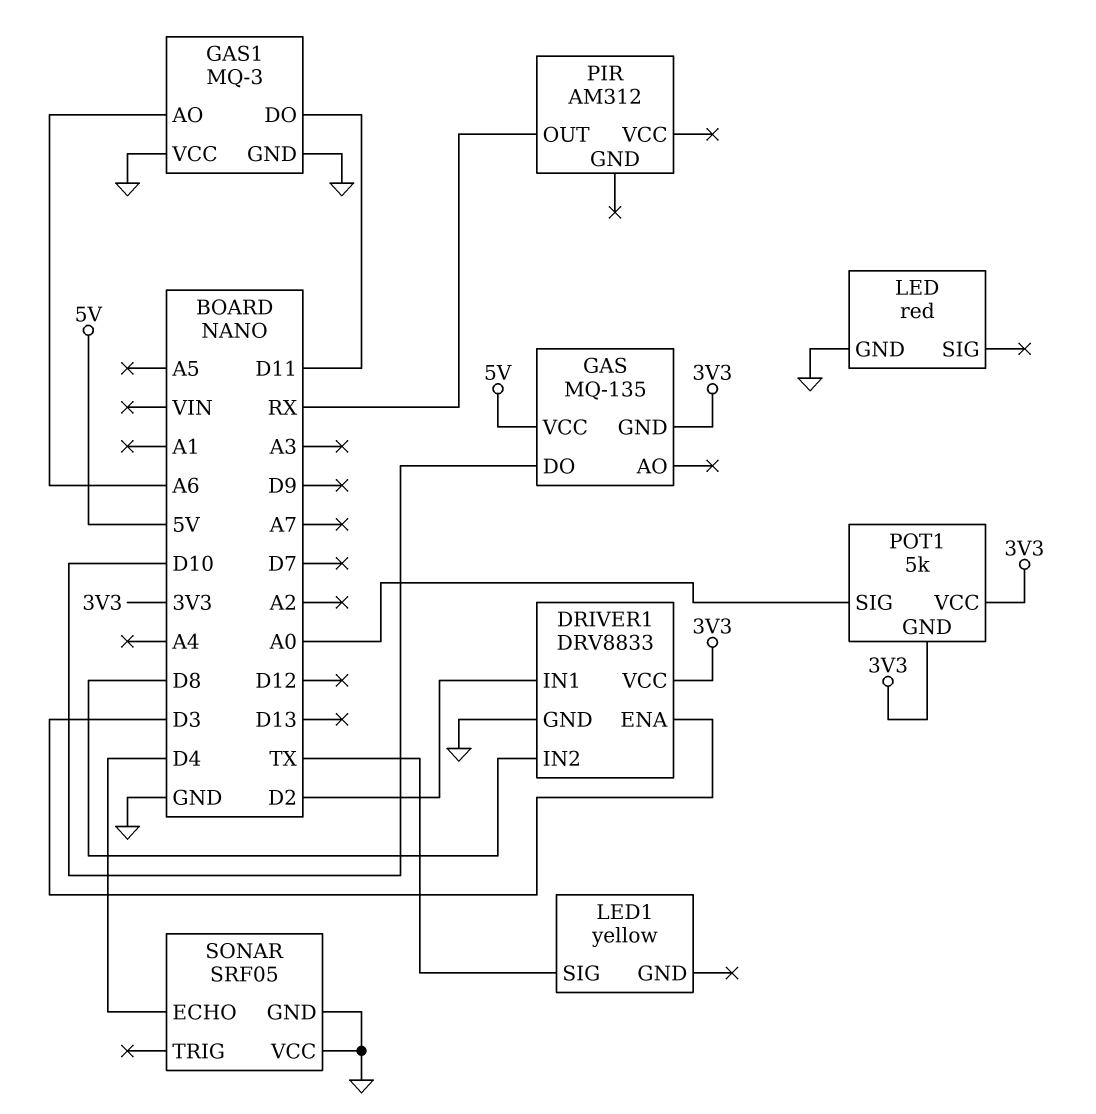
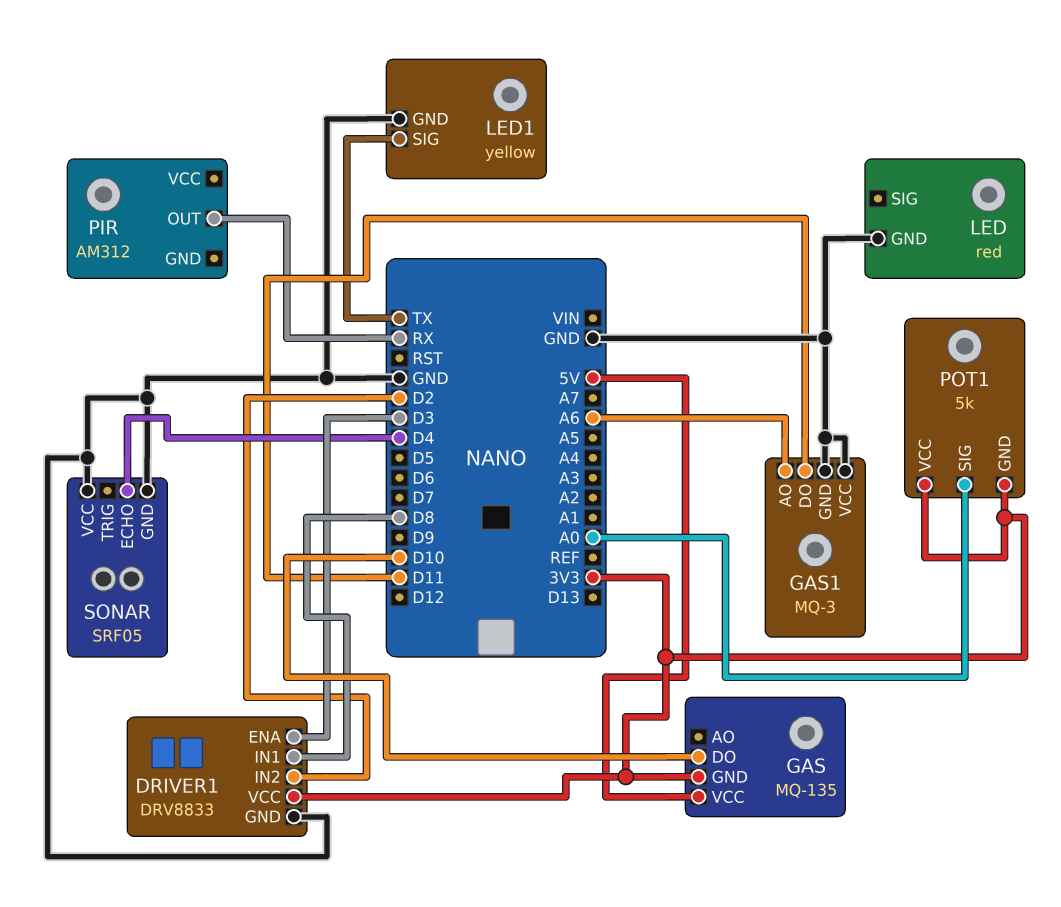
DRIVER1 pin IN1: D2 -> D8
DRIVER1 pin IN2: D8 -> D2
LED1 pin GND: none -> GND

